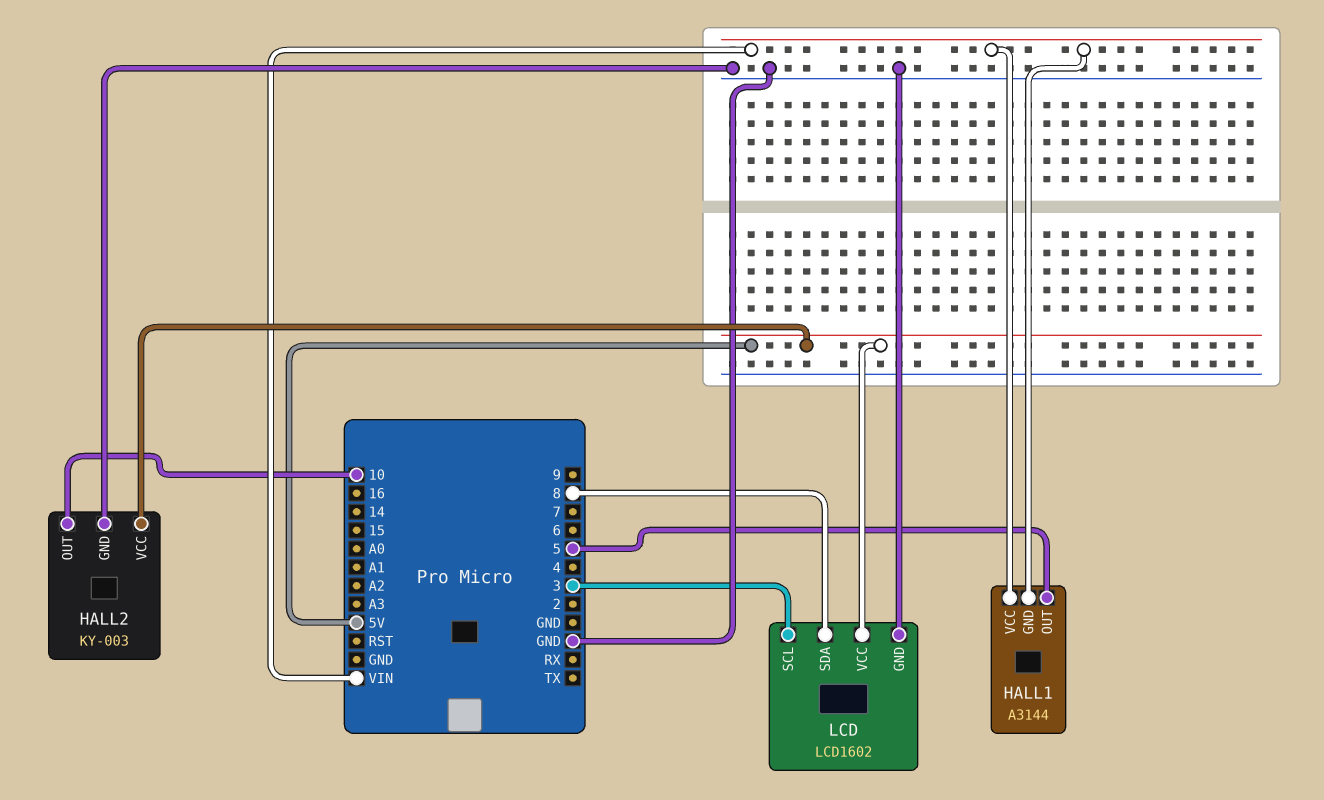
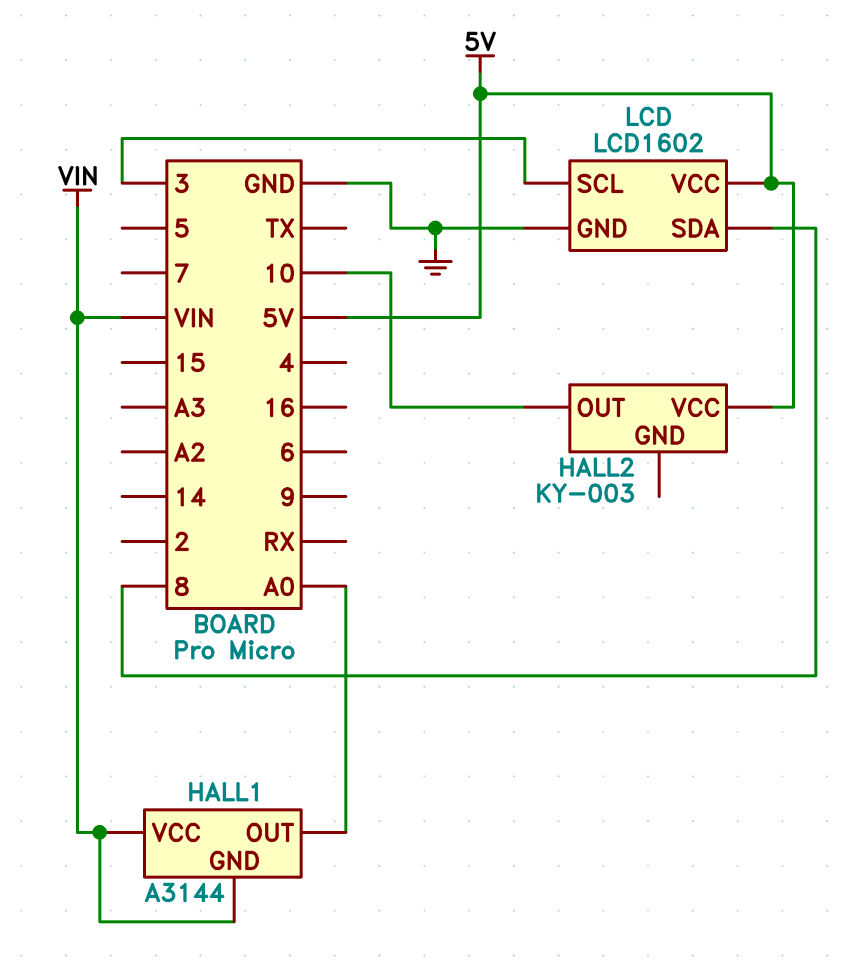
HALL1 pin OUT: 5 -> A0
HALL2 pin GND: GND -> none

